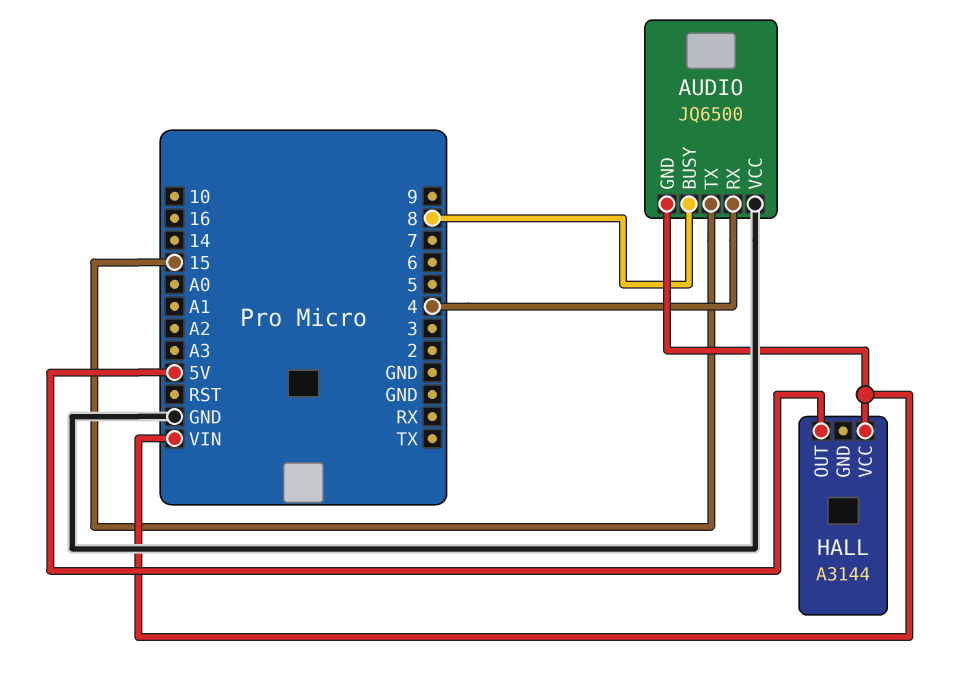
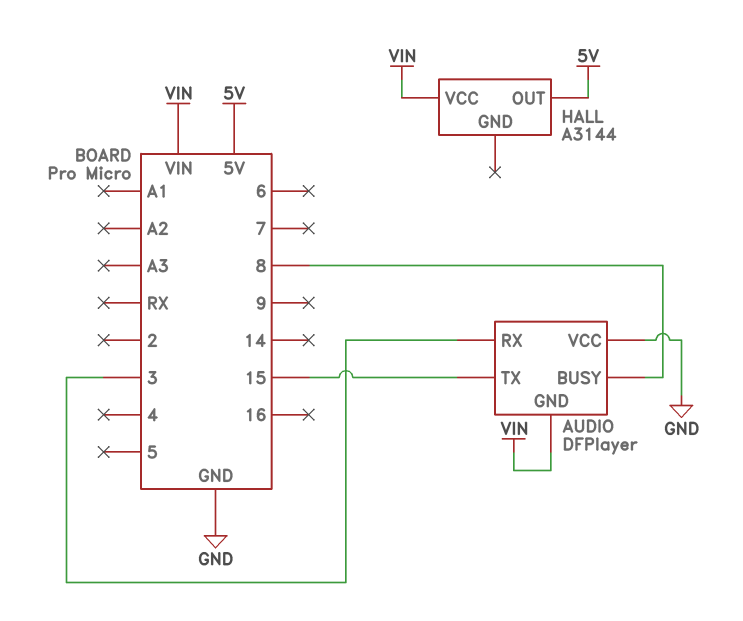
AUDIO: JQ6500 -> DFPlayer
AUDIO pin RX: 4 -> 3

